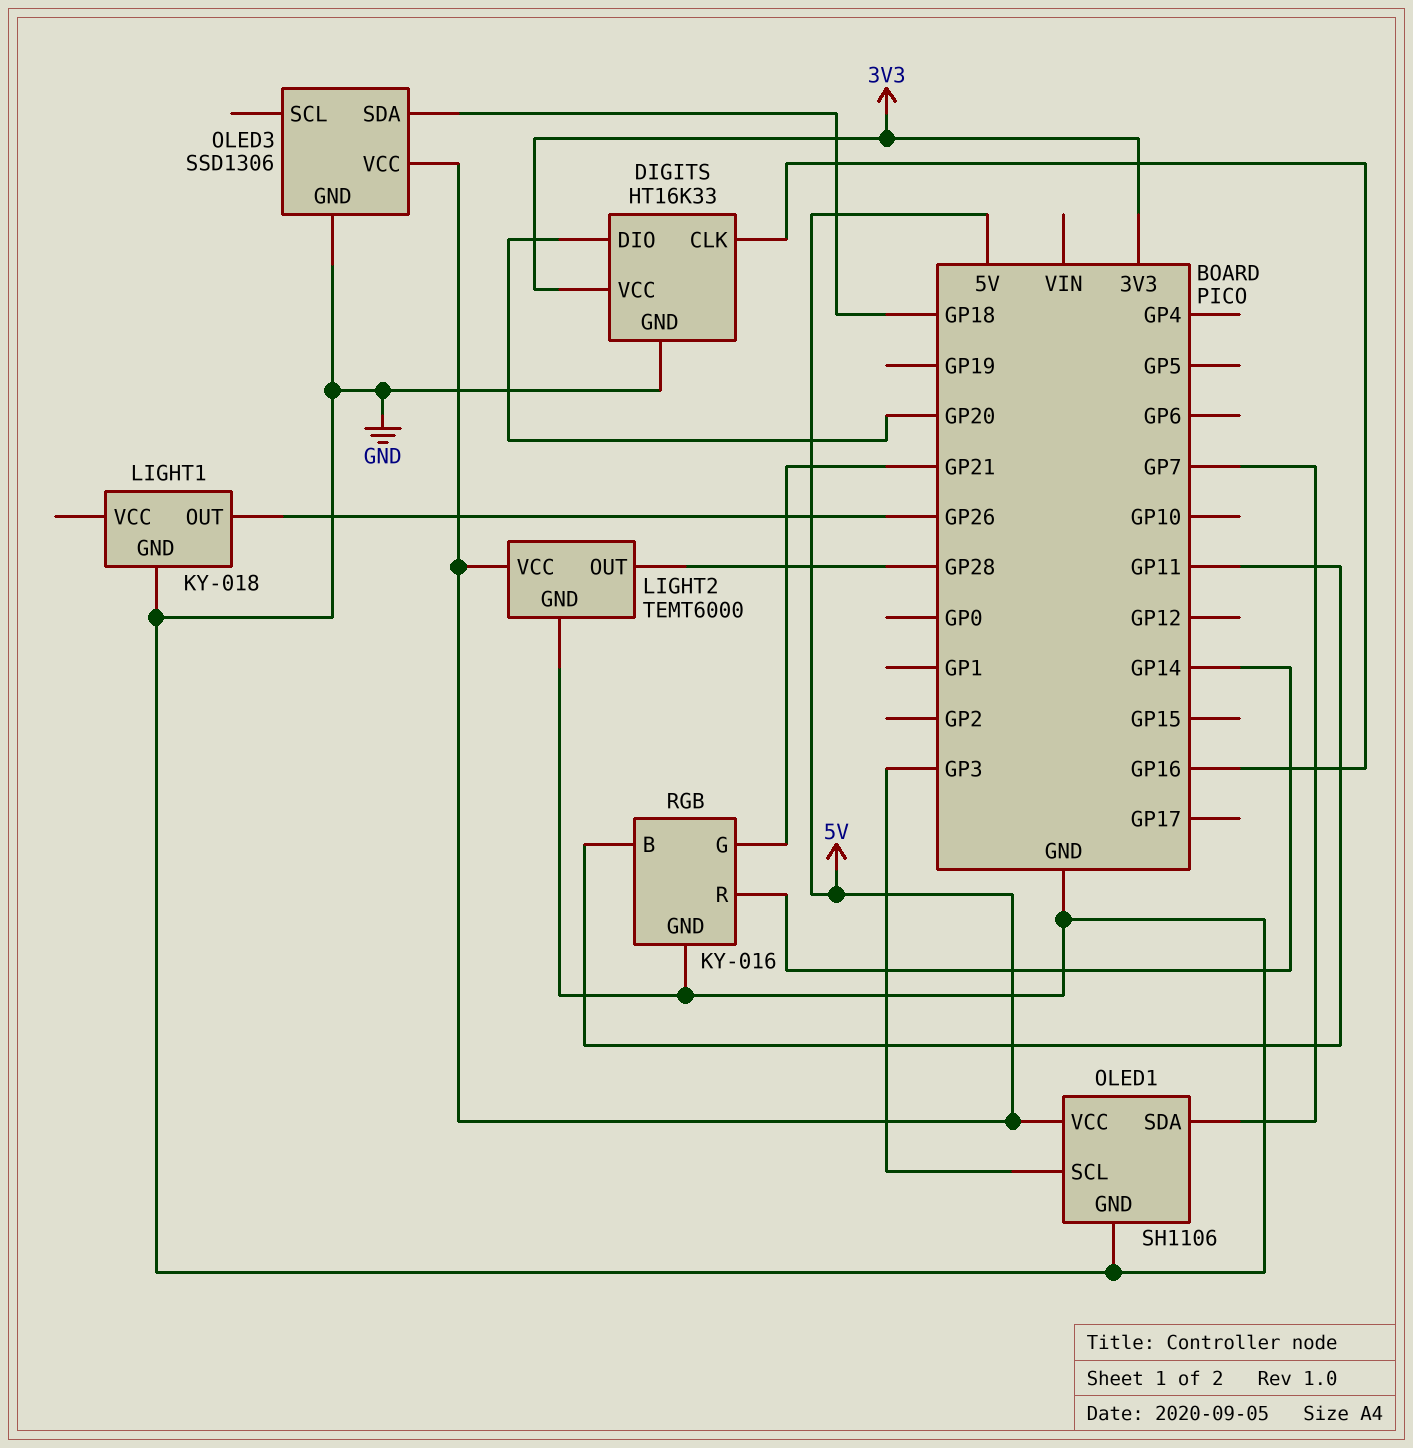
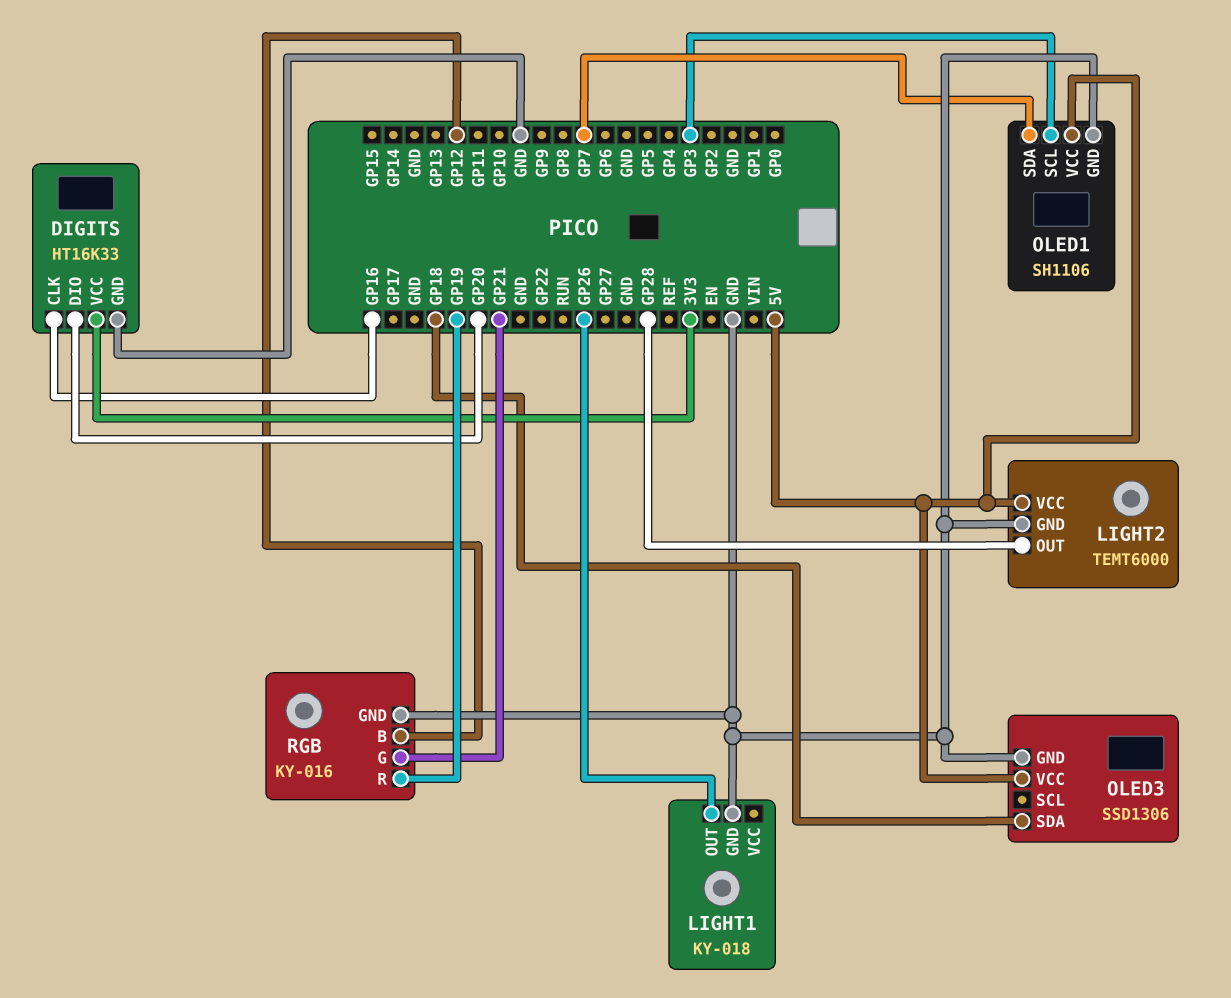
RGB pin B: GP11 -> GP12
RGB pin R: GP14 -> GP19

